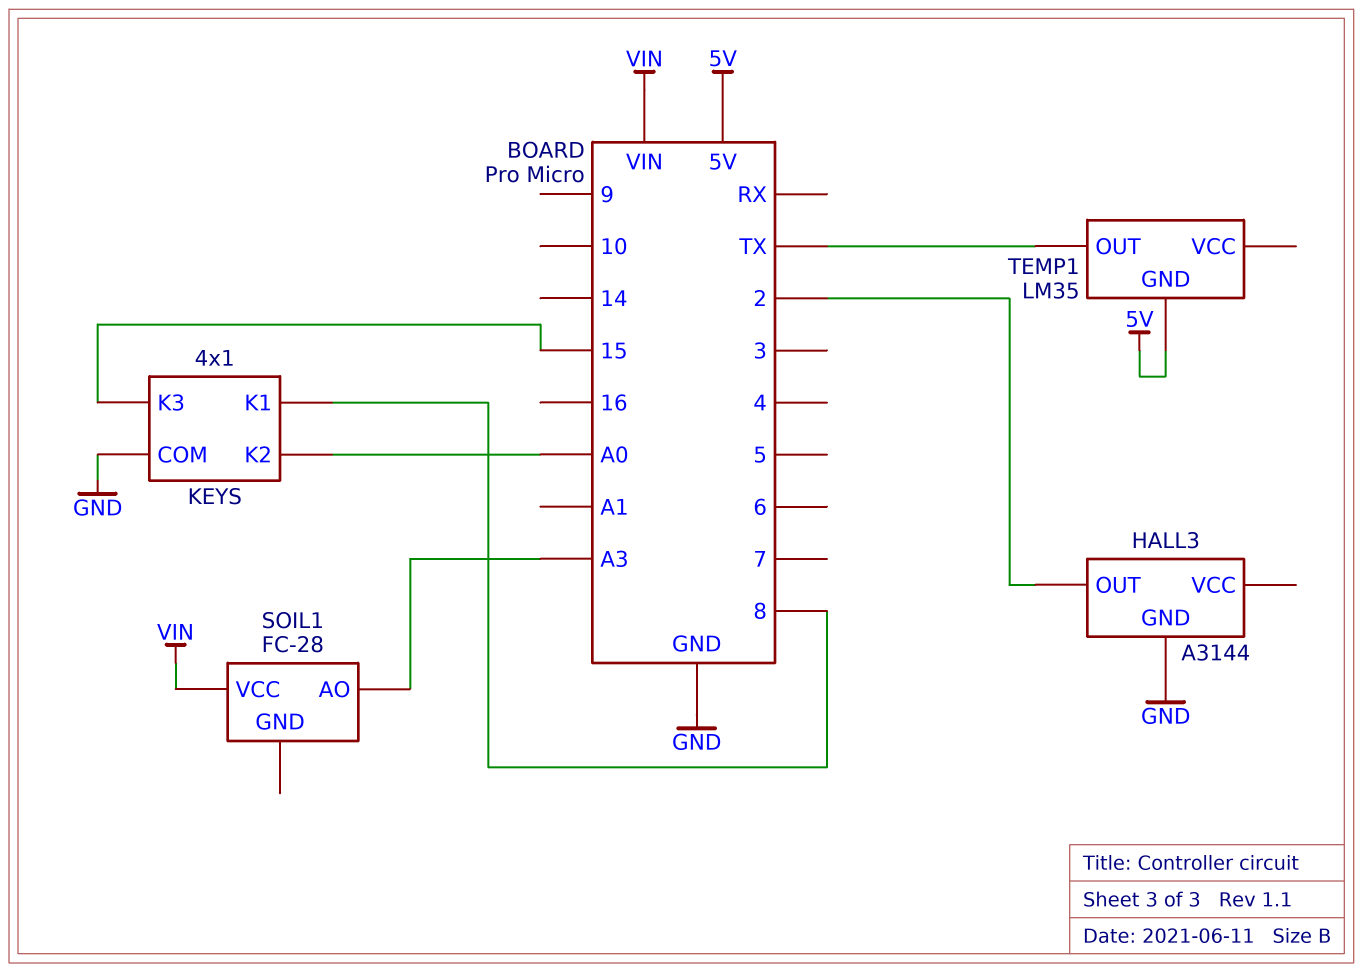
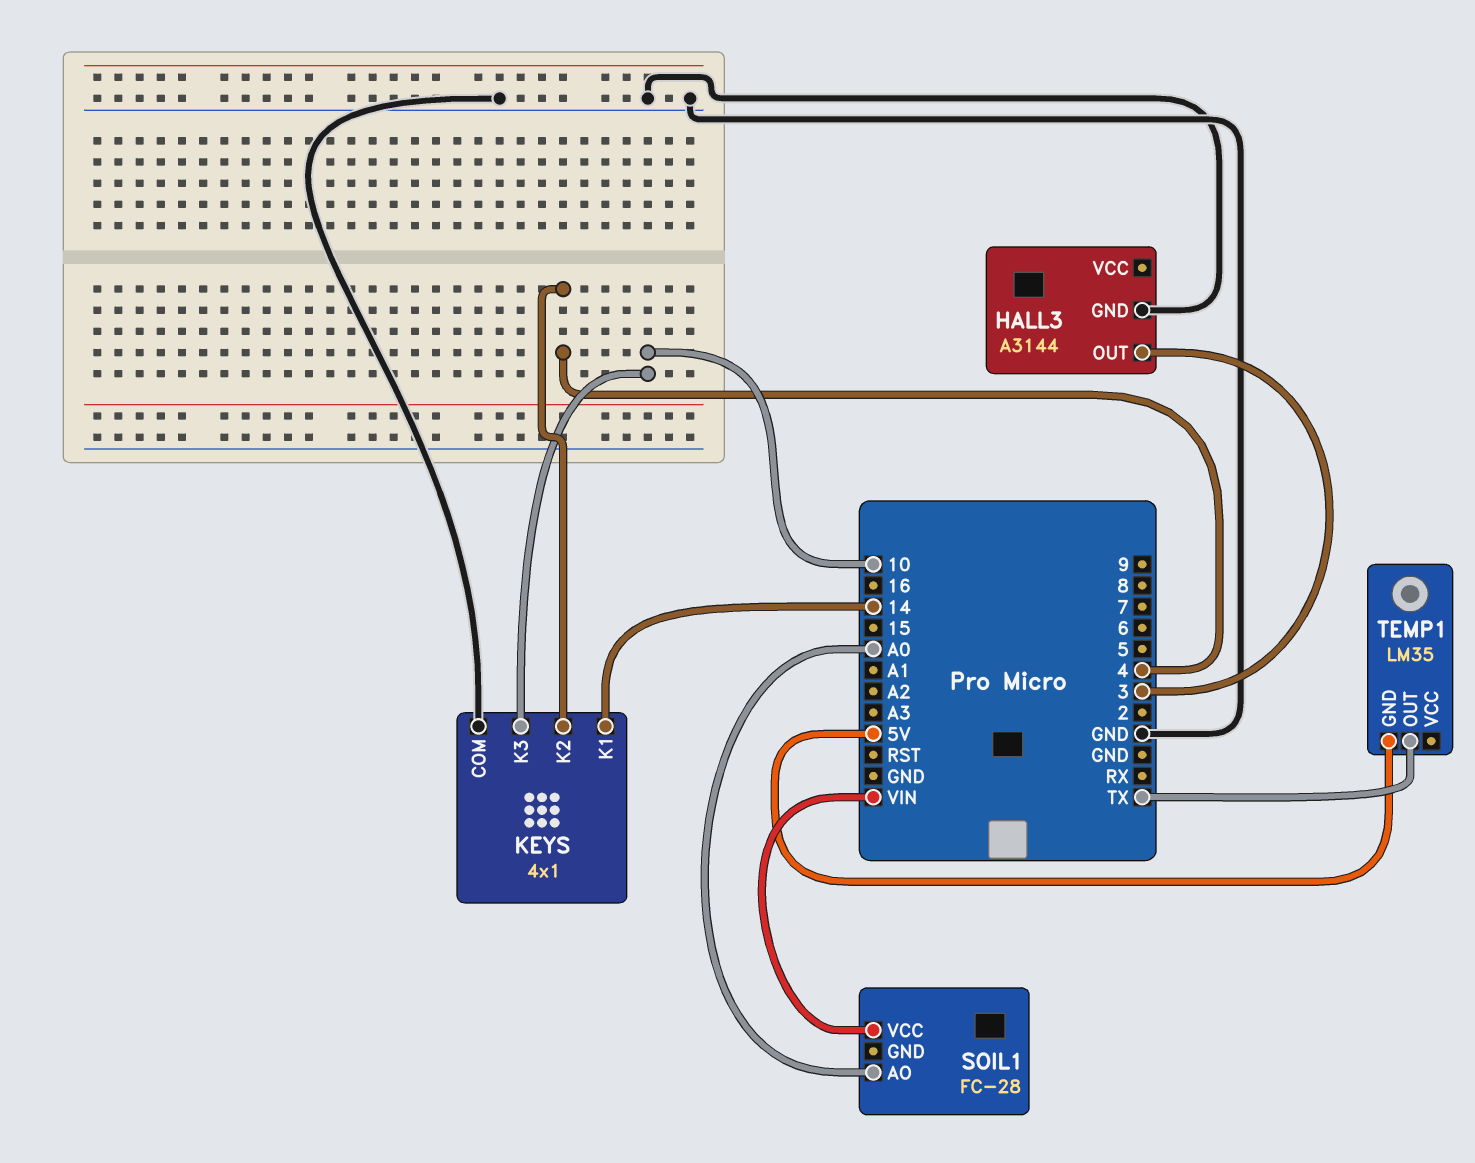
HALL3 pin OUT: 2 -> 3
KEYS pin K1: 8 -> 14
KEYS pin K2: A0 -> 4
KEYS pin K3: 15 -> 10
SOIL1 pin AO: A3 -> A0

